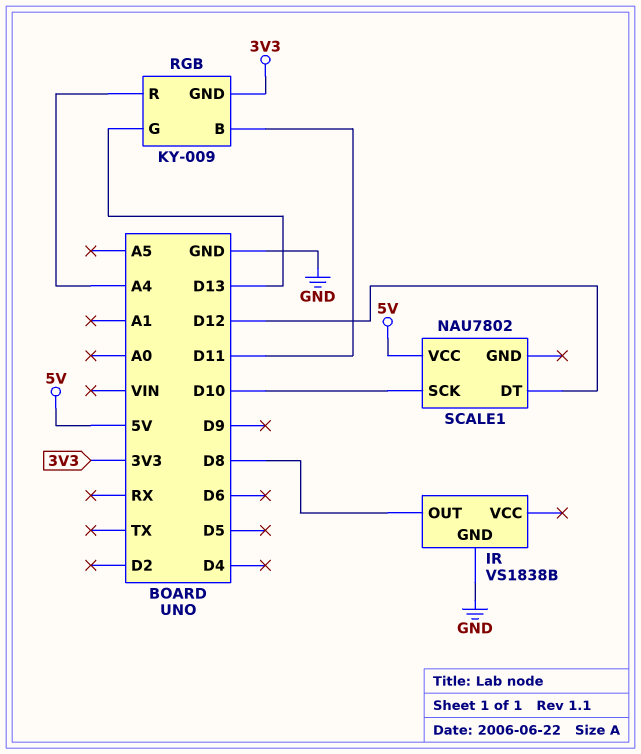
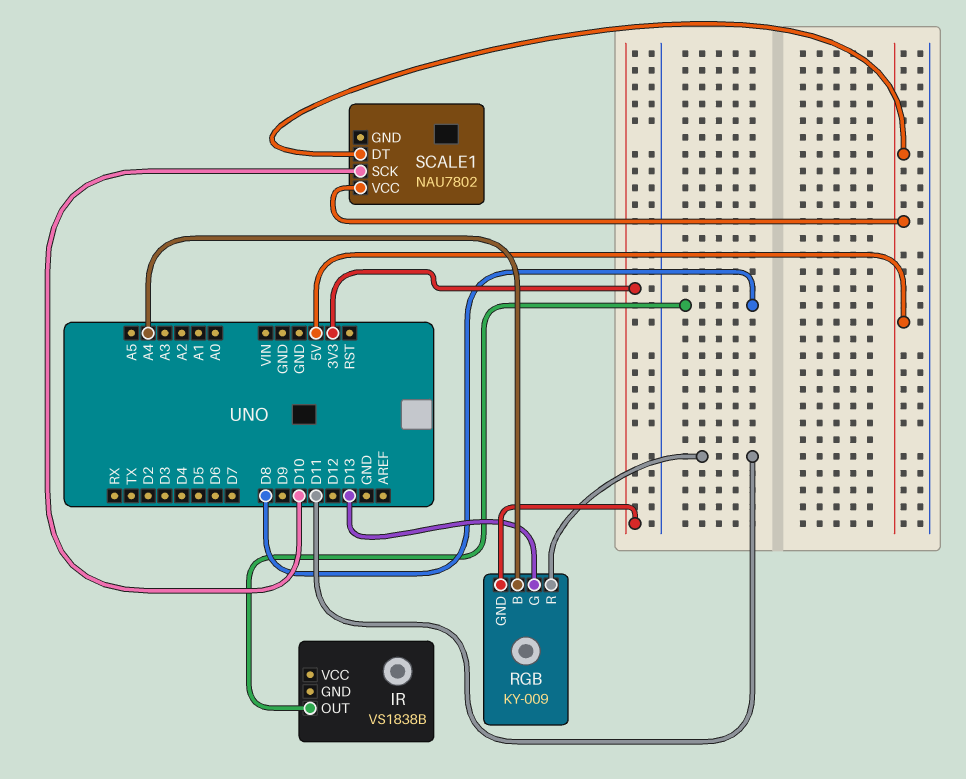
IR pin GND: GND -> none
RGB pin B: D11 -> A4
RGB pin R: A4 -> D11
SCALE1 pin DT: D12 -> 5V

